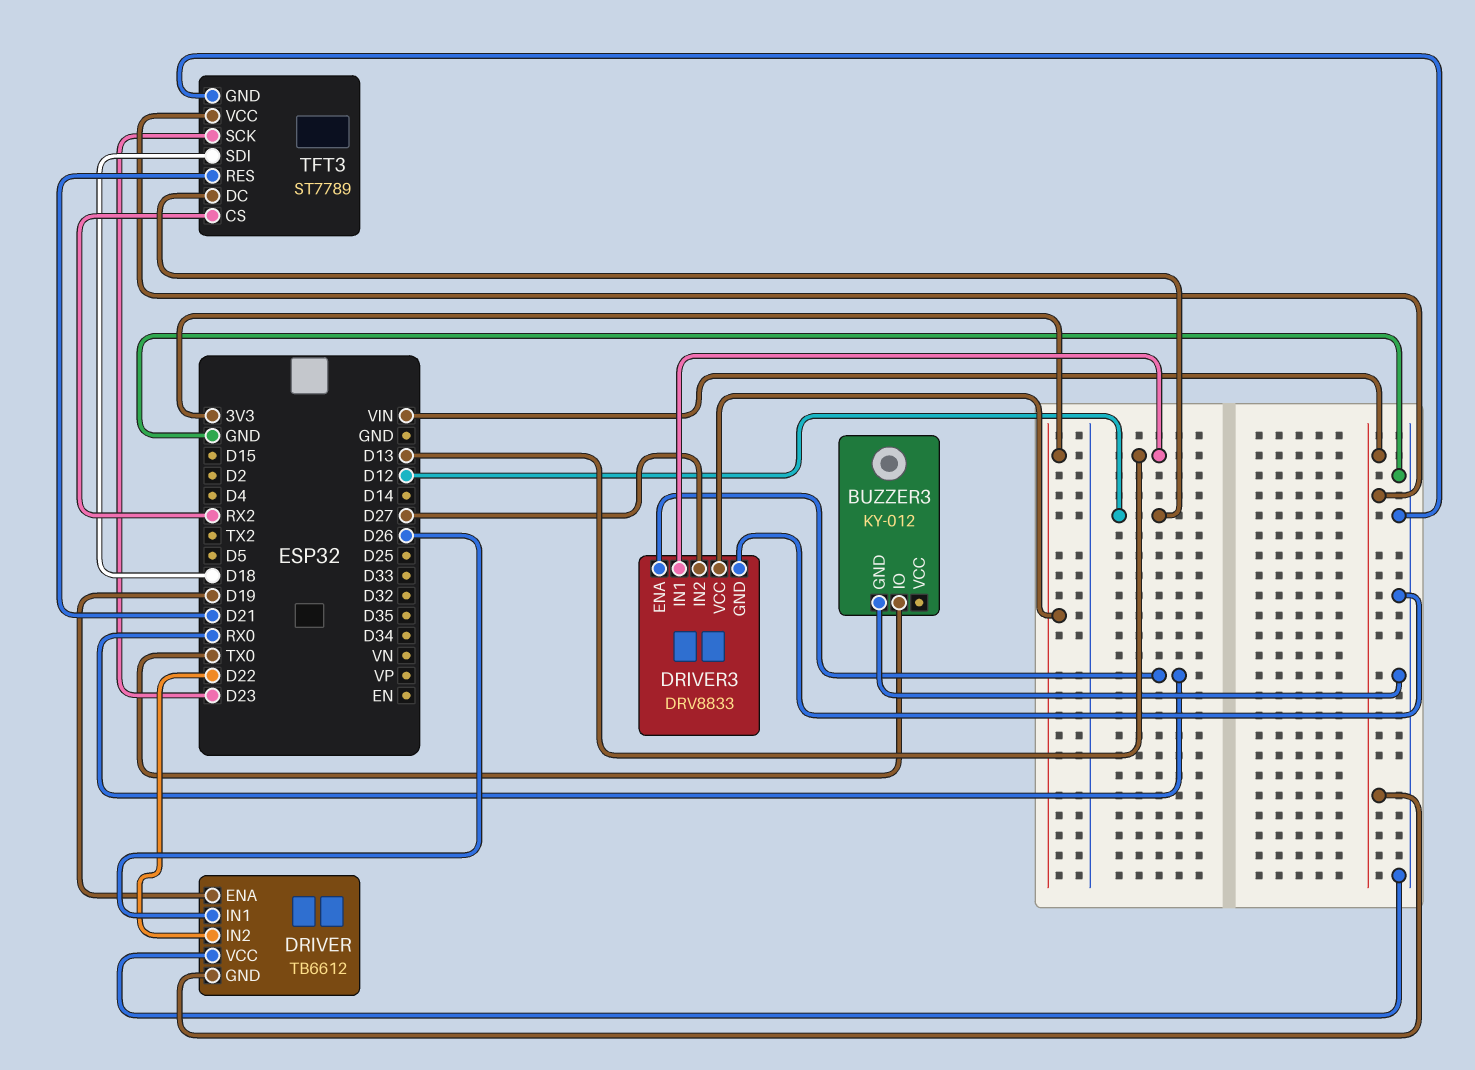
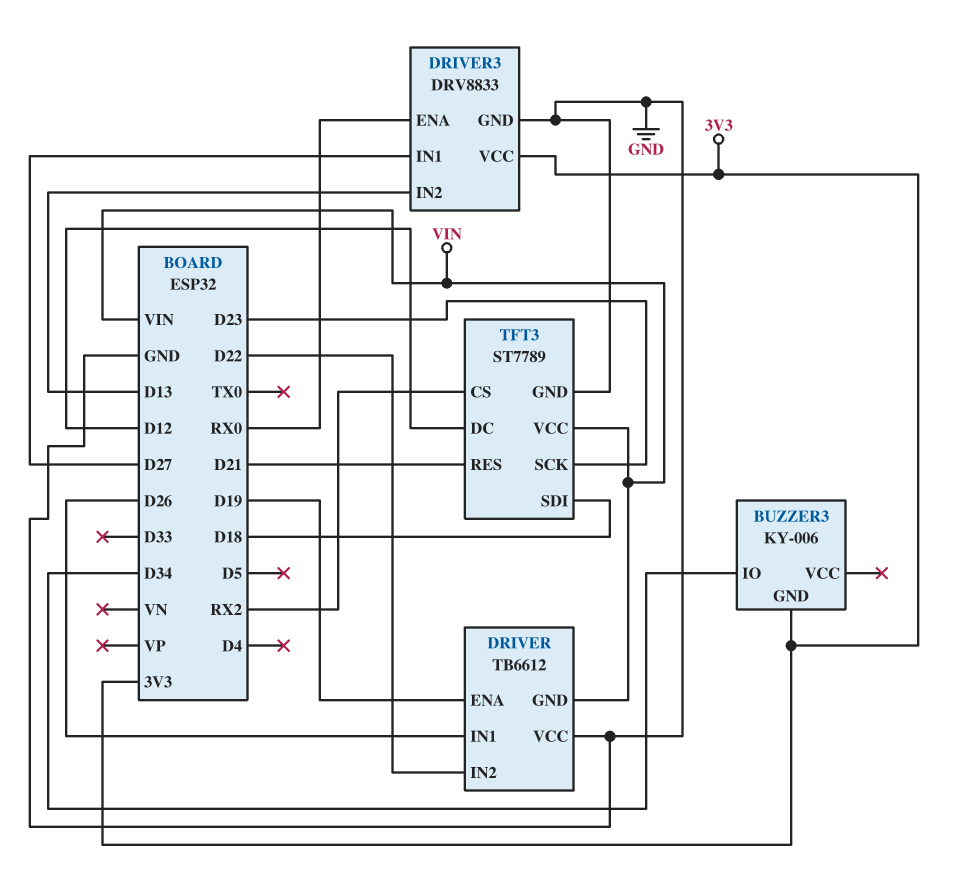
BUZZER3: KY-012 -> KY-006
BUZZER3 pin GND: GND -> 3V3
BUZZER3 pin IO: TX0 -> D34
DRIVER3 pin IN1: D13 -> D27
DRIVER3 pin IN2: D27 -> D13

